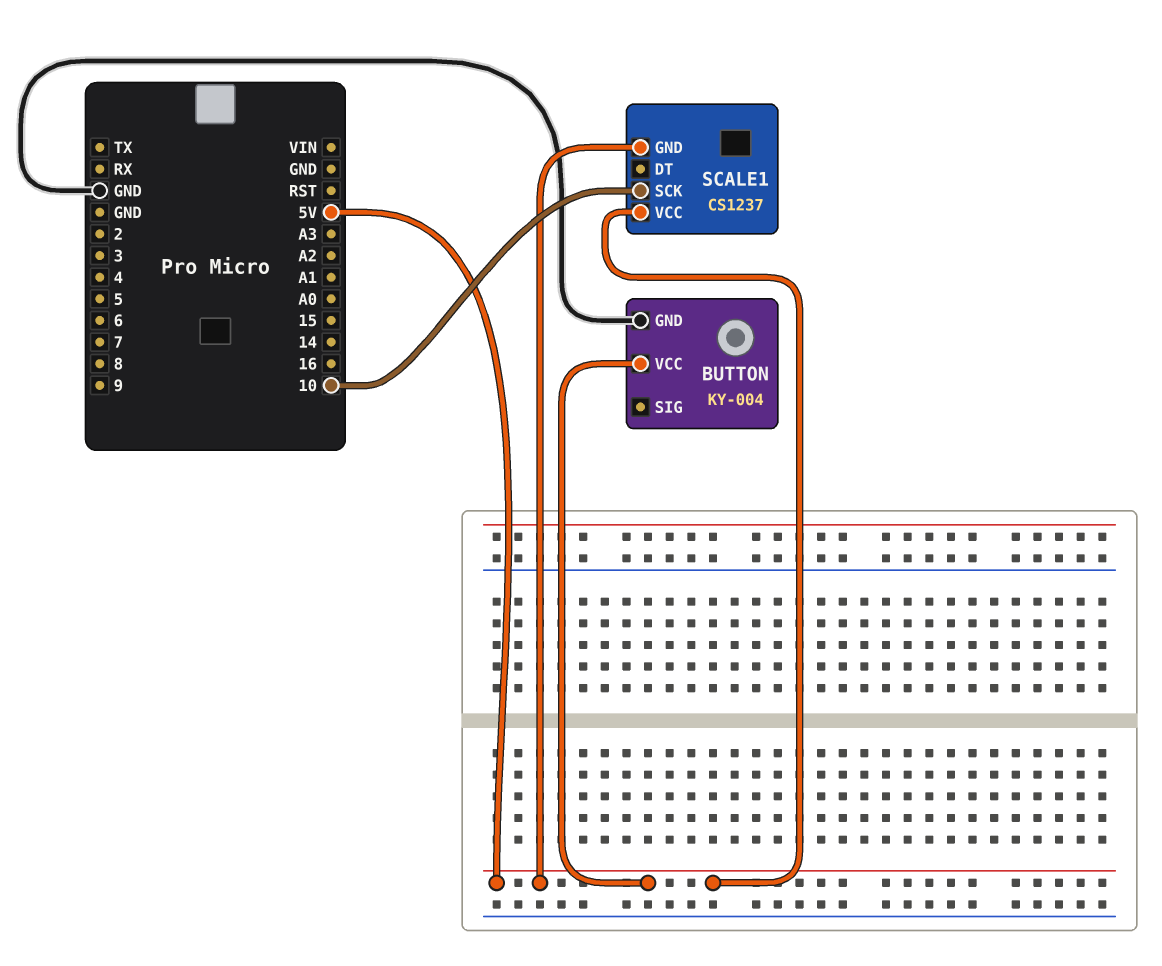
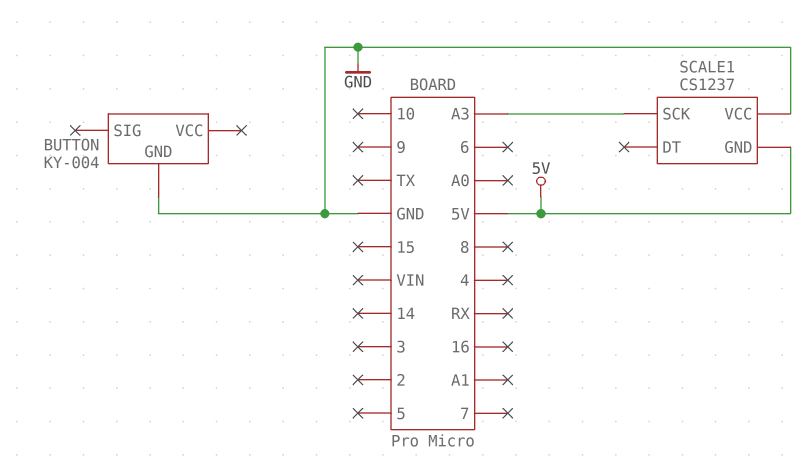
BUTTON pin VCC: 5V -> none
SCALE1 pin SCK: 10 -> A3
SCALE1 pin VCC: 5V -> GND

